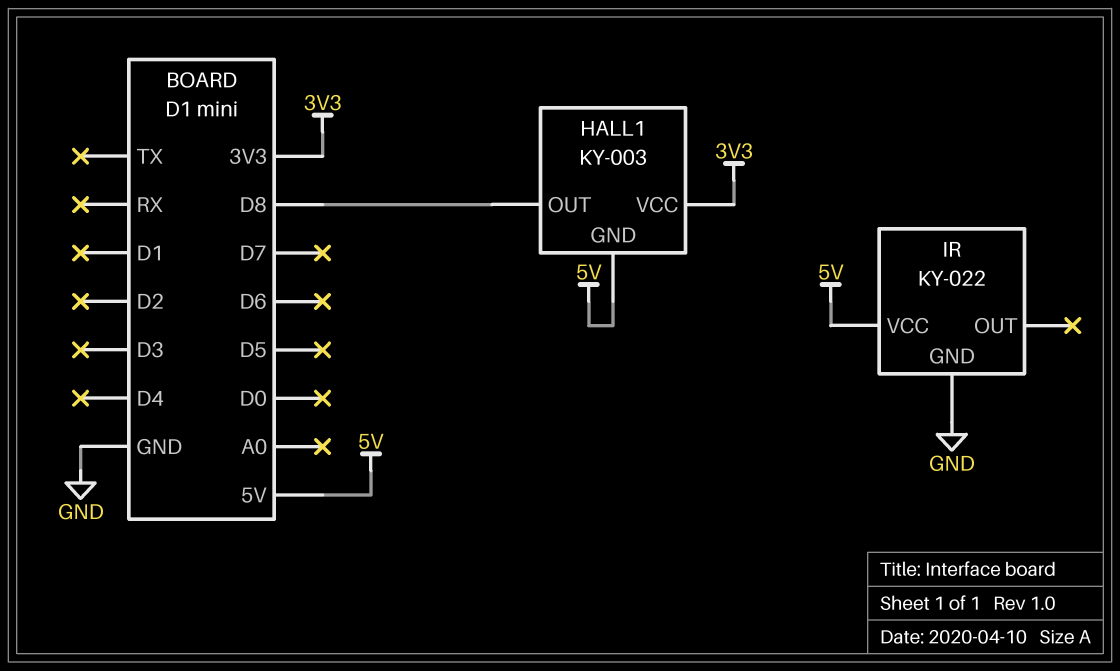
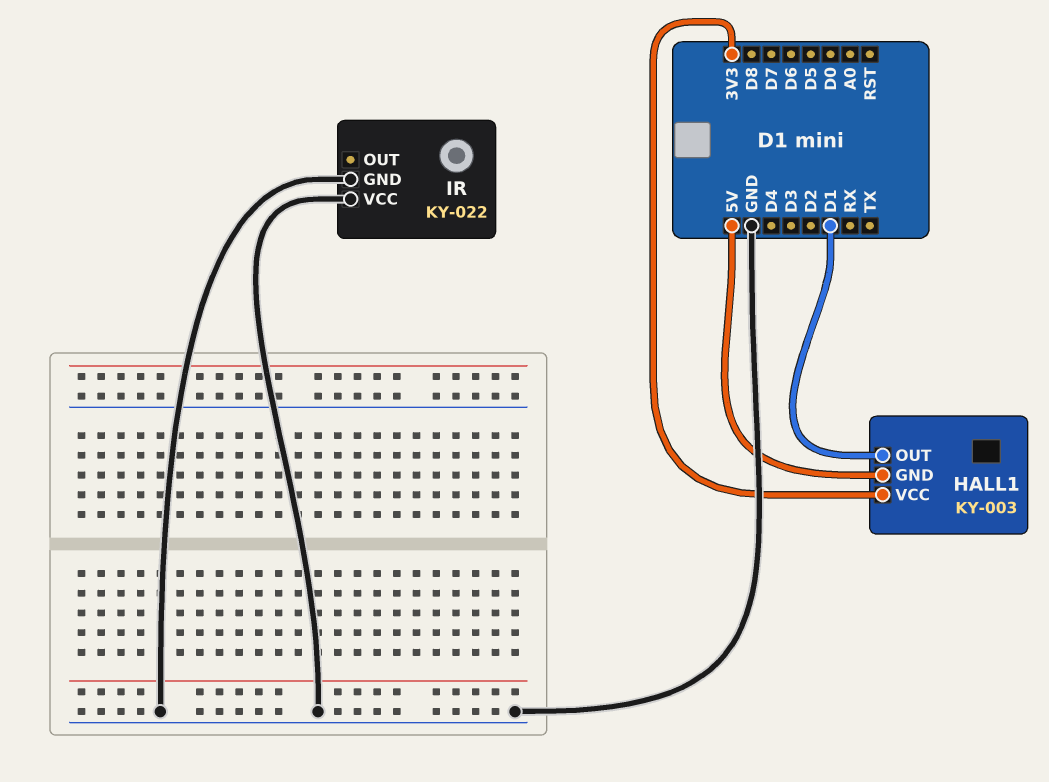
HALL1 pin OUT: D8 -> D1
IR pin VCC: 5V -> GND

